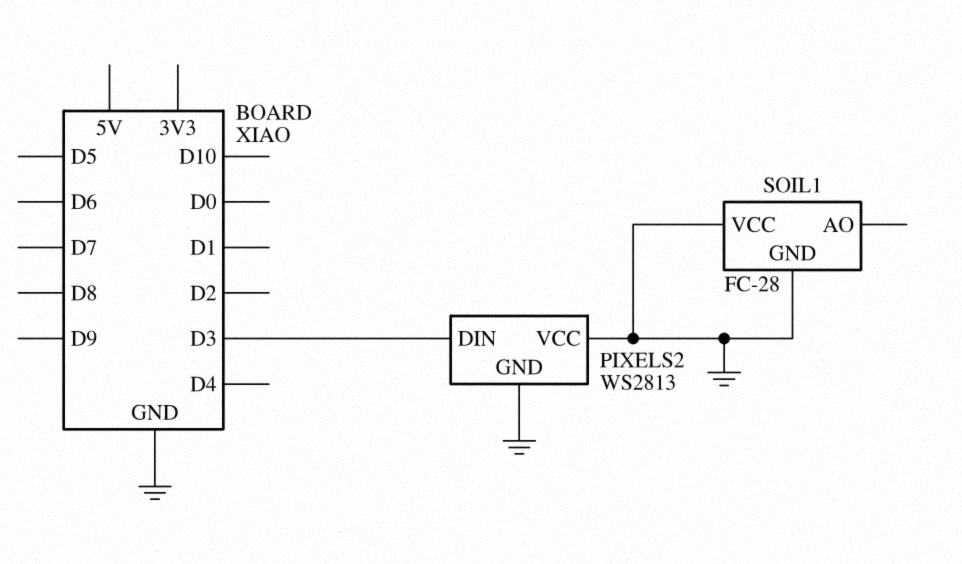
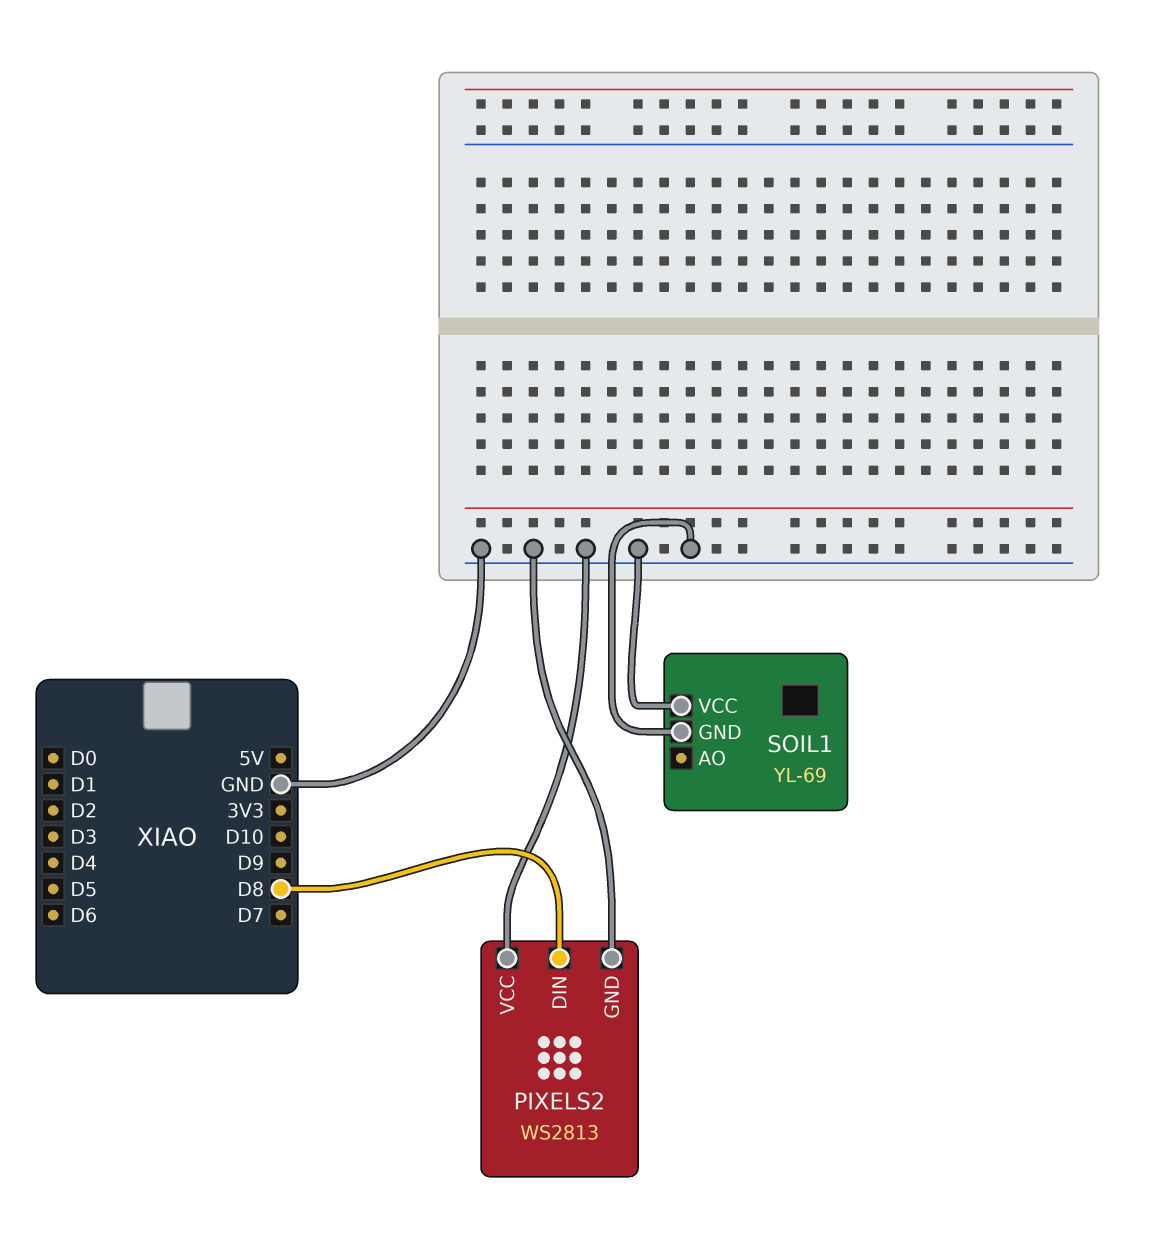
PIXELS2 pin DIN: D3 -> D8
SOIL1: FC-28 -> YL-69

